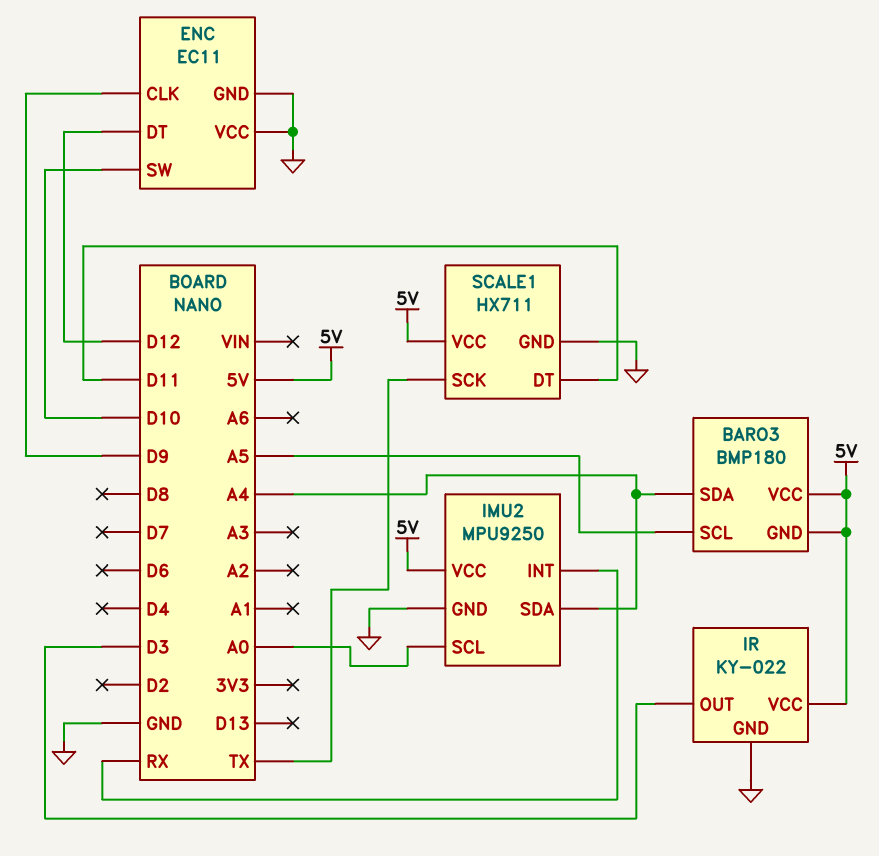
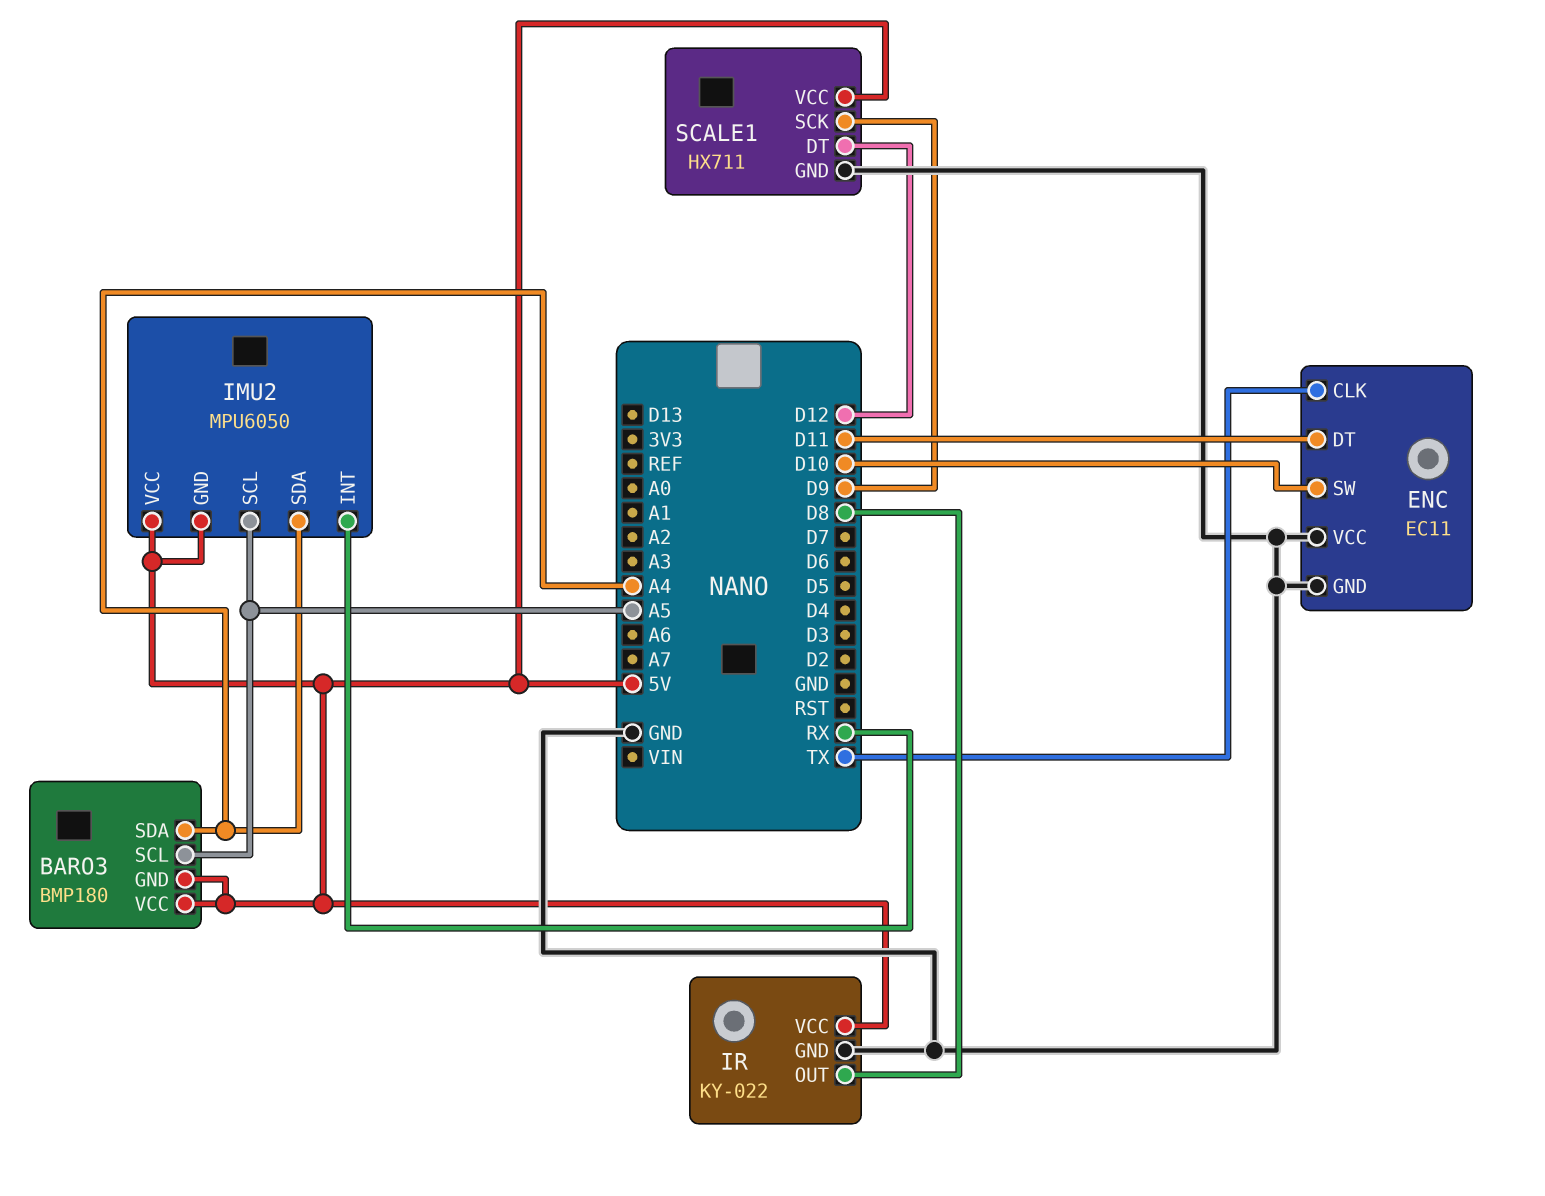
ENC pin CLK: D9 -> TX
ENC pin DT: D12 -> D11
IMU2: MPU9250 -> MPU6050
IMU2 pin GND: GND -> 5V
IMU2 pin SCL: A0 -> A5
IR pin OUT: D3 -> D8
SCALE1 pin DT: D11 -> D12
SCALE1 pin SCK: TX -> D9

